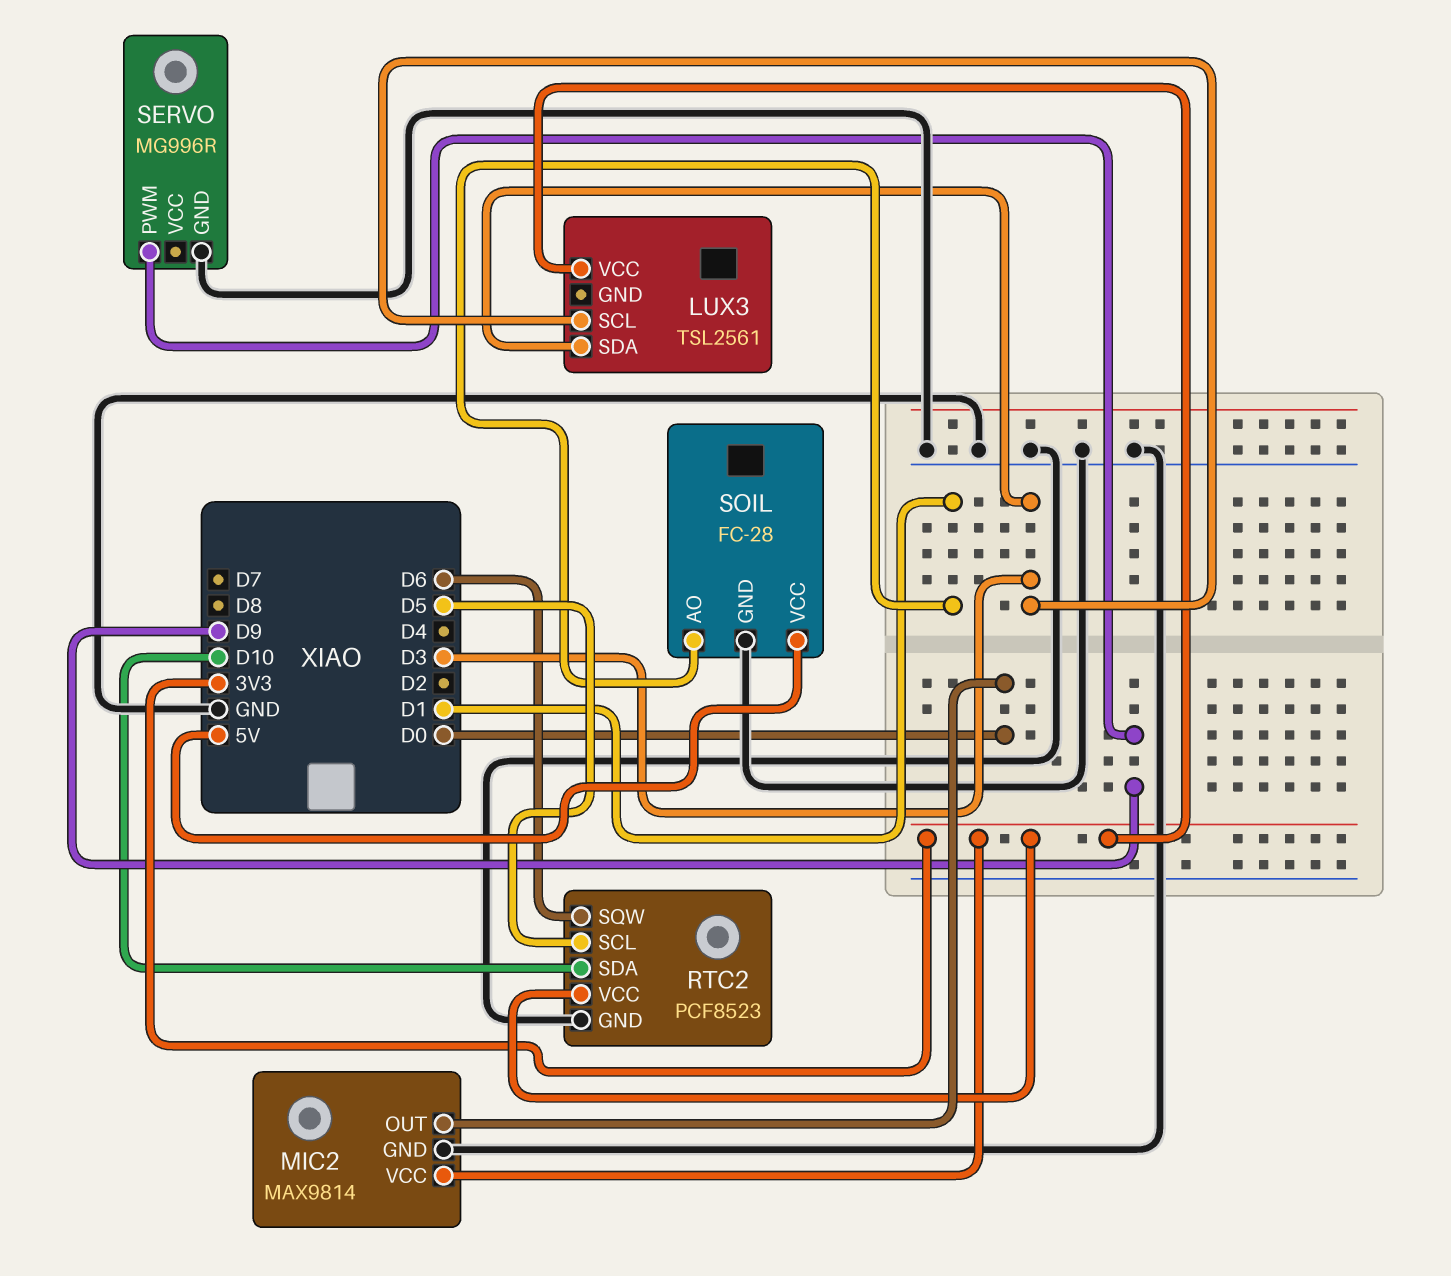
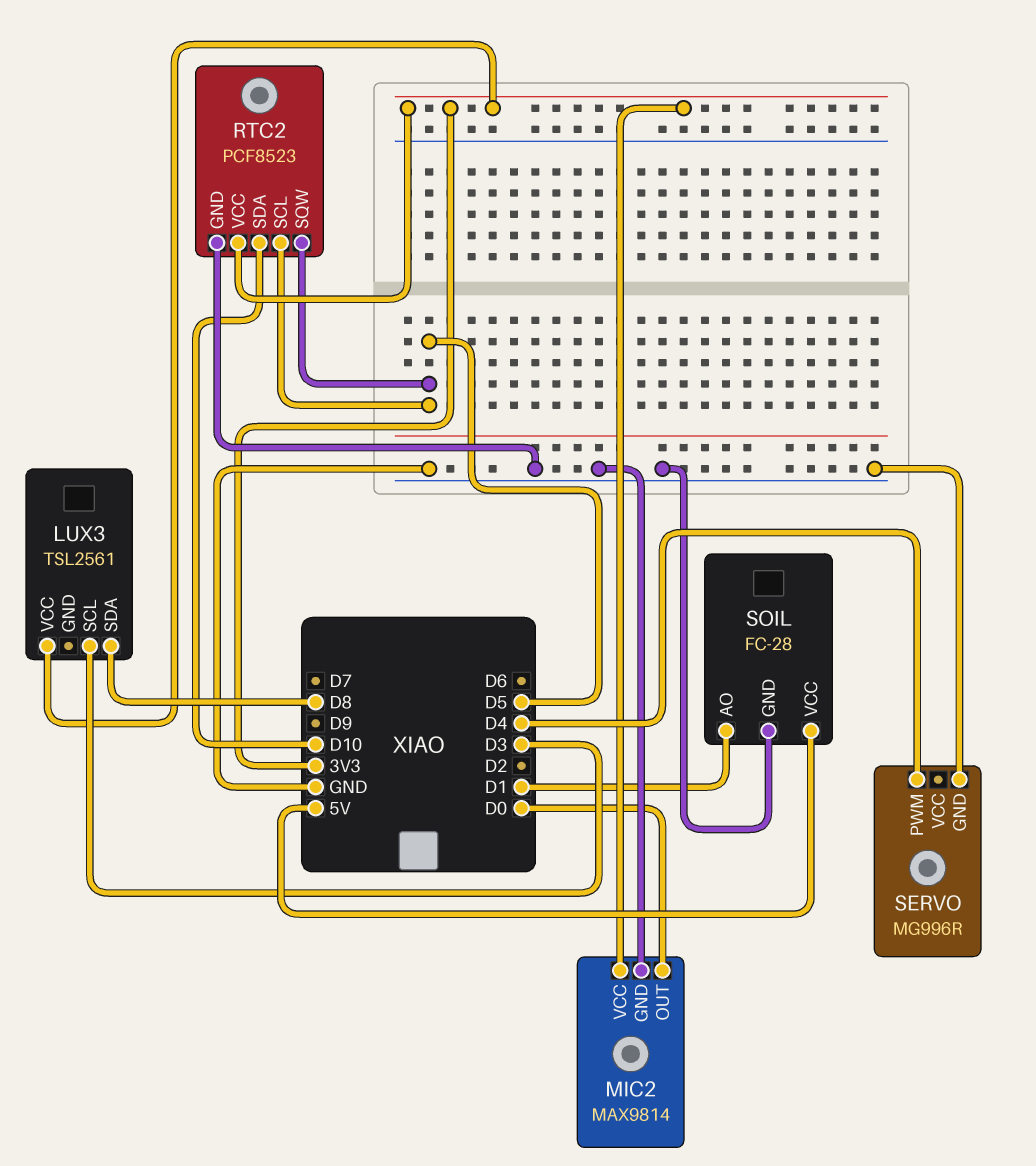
LUX3 pin SDA: D3 -> D8
RTC2 pin SQW: D6 -> D5
SERVO pin PWM: D9 -> D4

